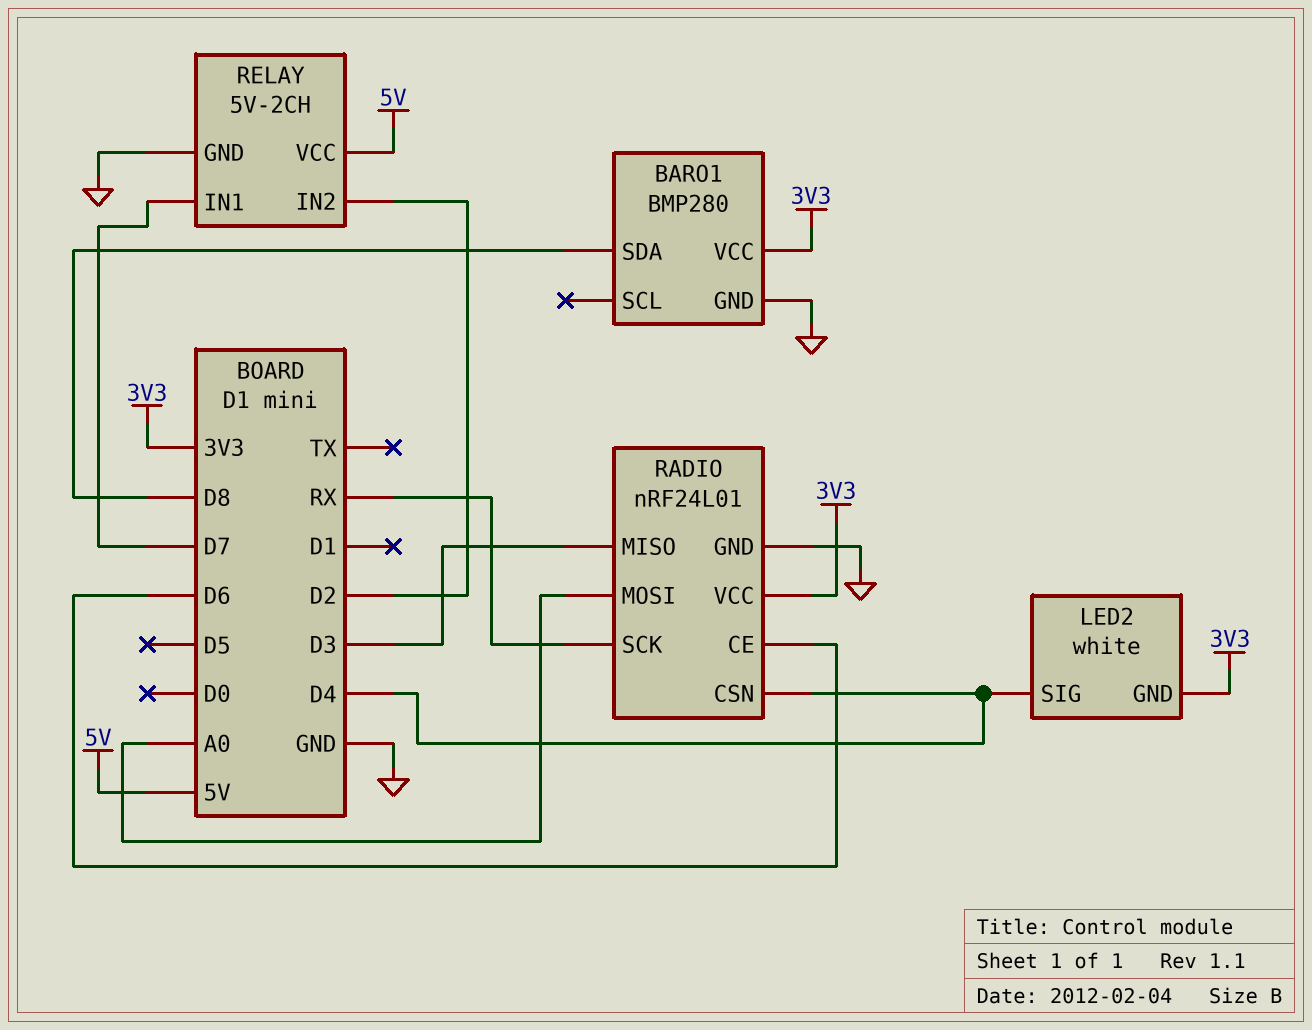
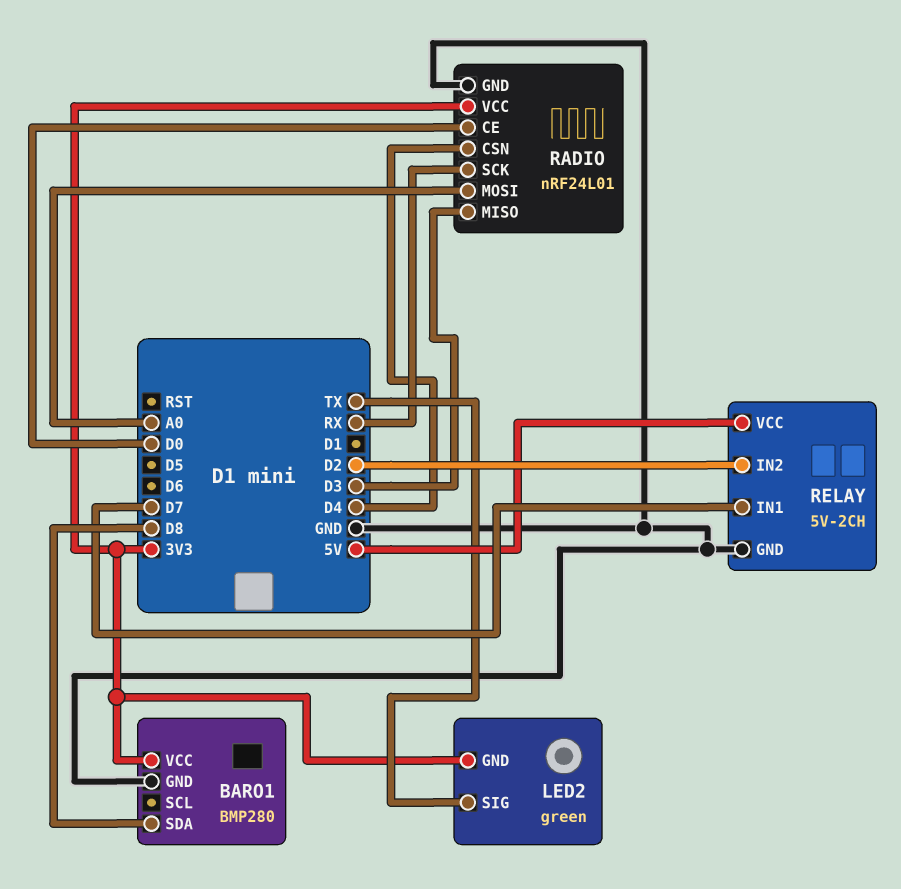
LED2: white -> green
LED2 pin SIG: D4 -> TX
RADIO pin CE: D6 -> D0

